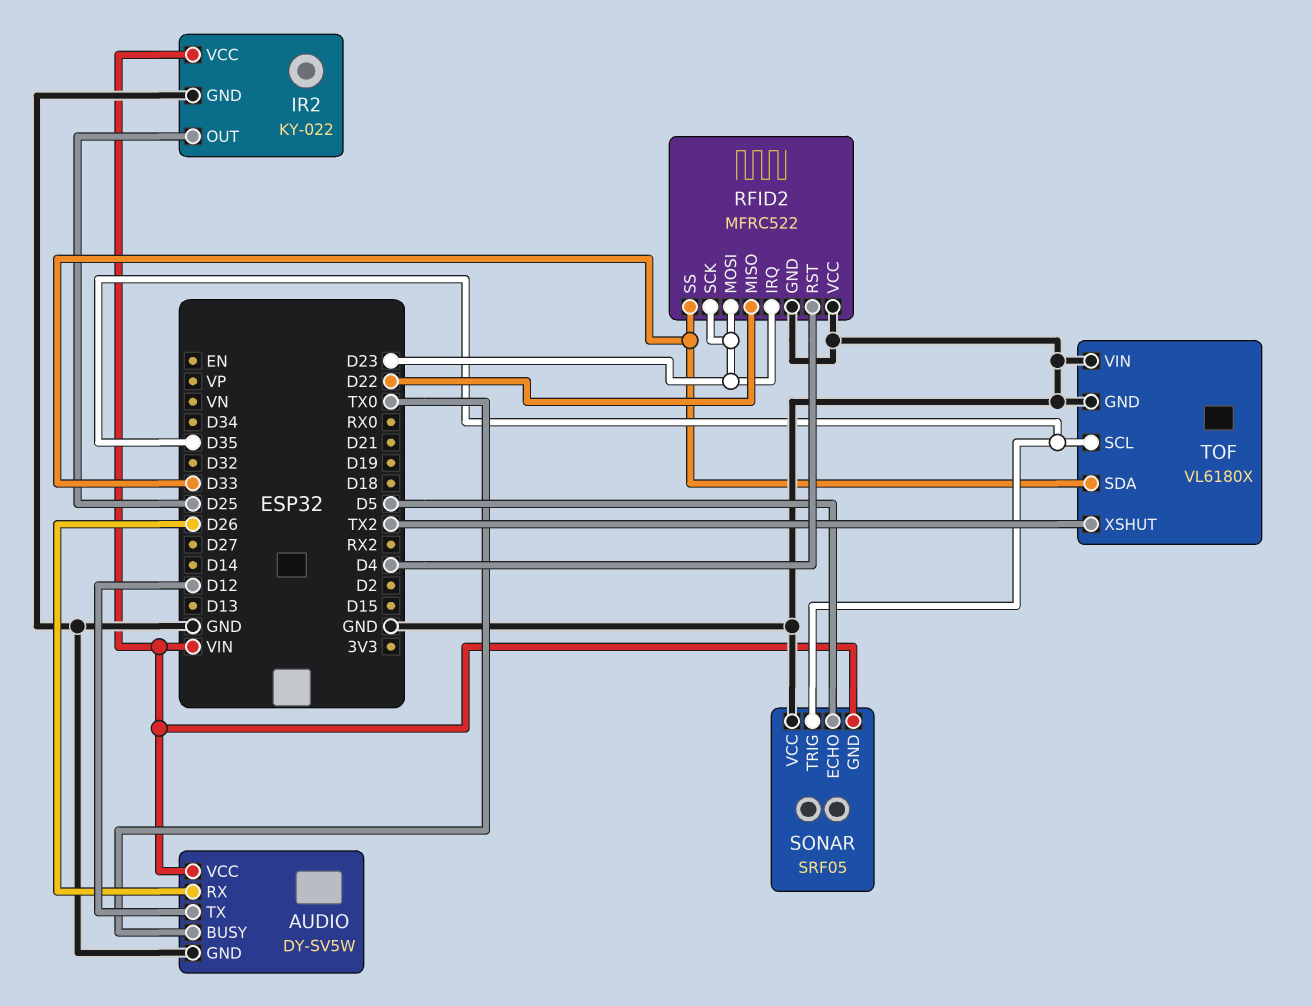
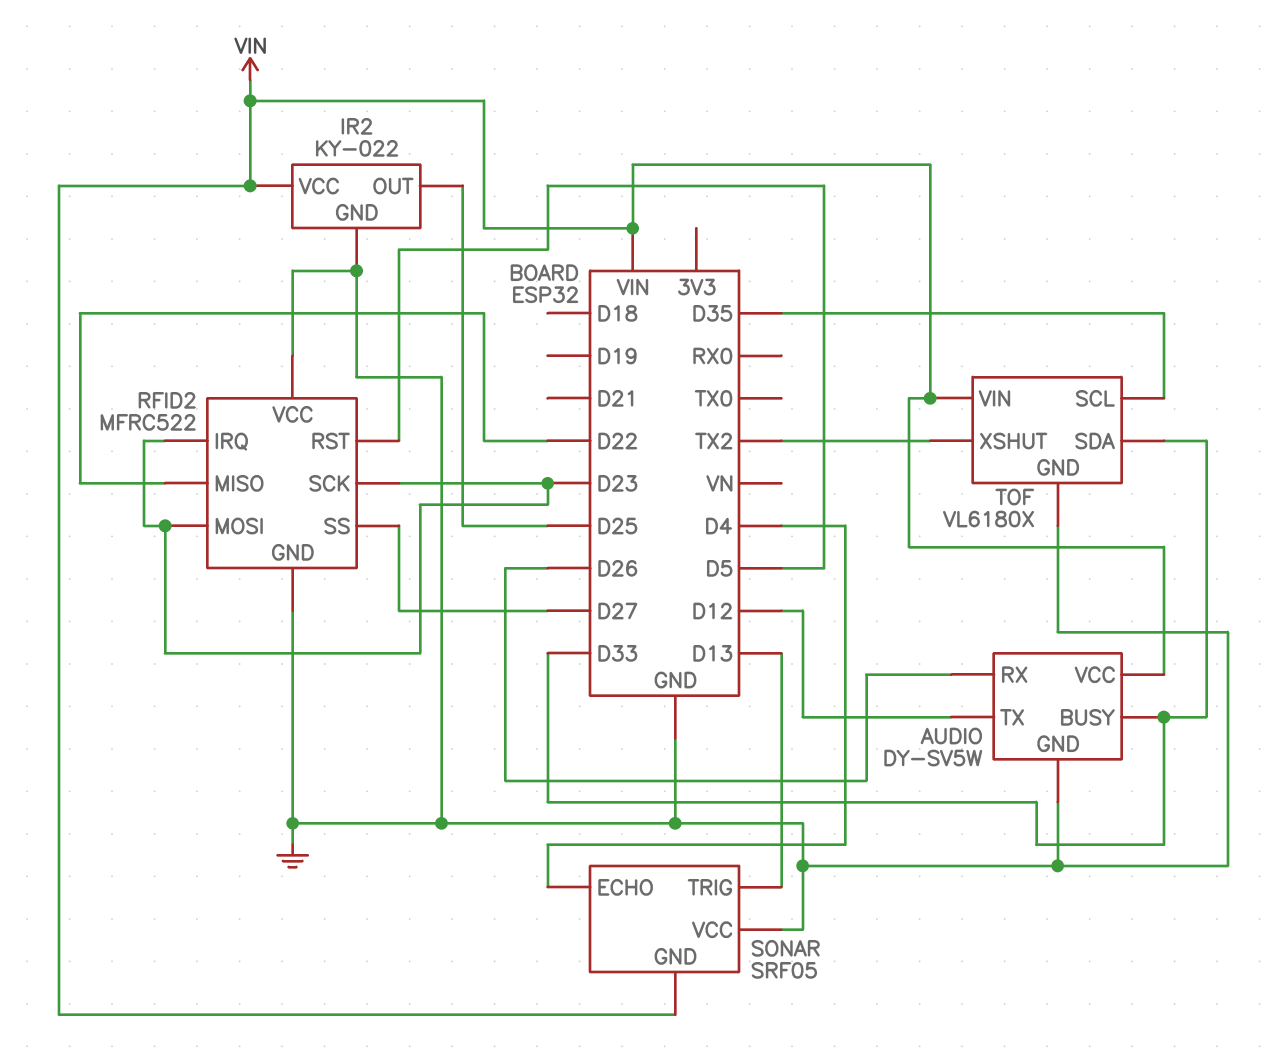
AUDIO pin BUSY: TX0 -> D33
RFID2 pin RST: D4 -> D5
RFID2 pin SS: D33 -> D27
SONAR pin ECHO: D5 -> D4
SONAR pin TRIG: D35 -> D13
TOF pin VIN: GND -> VIN

